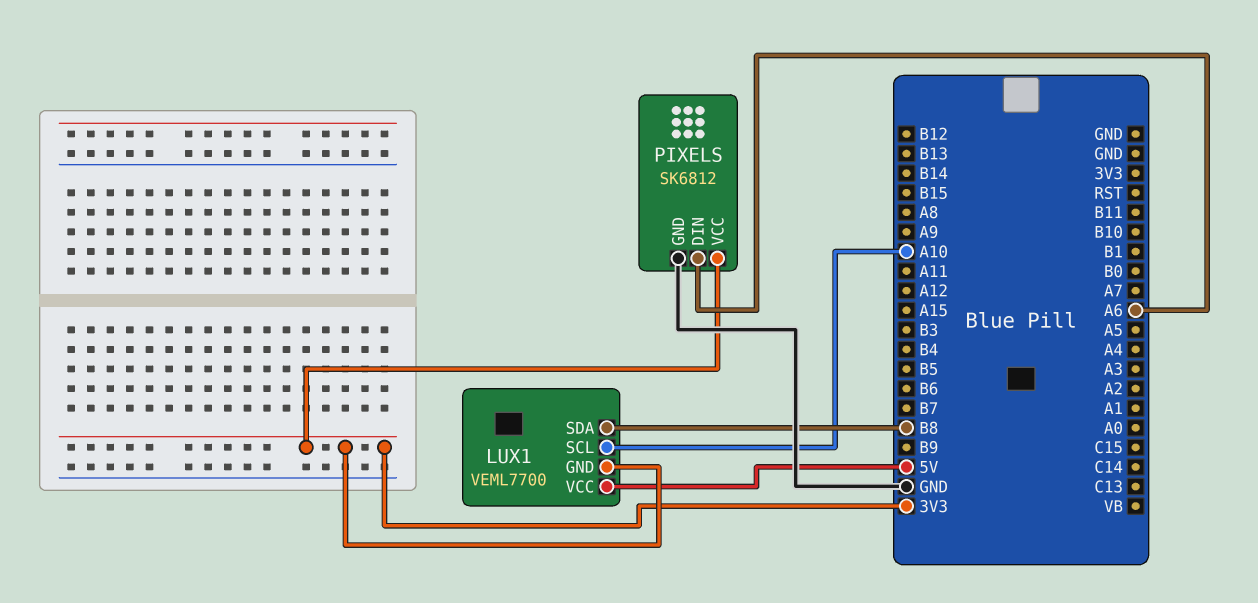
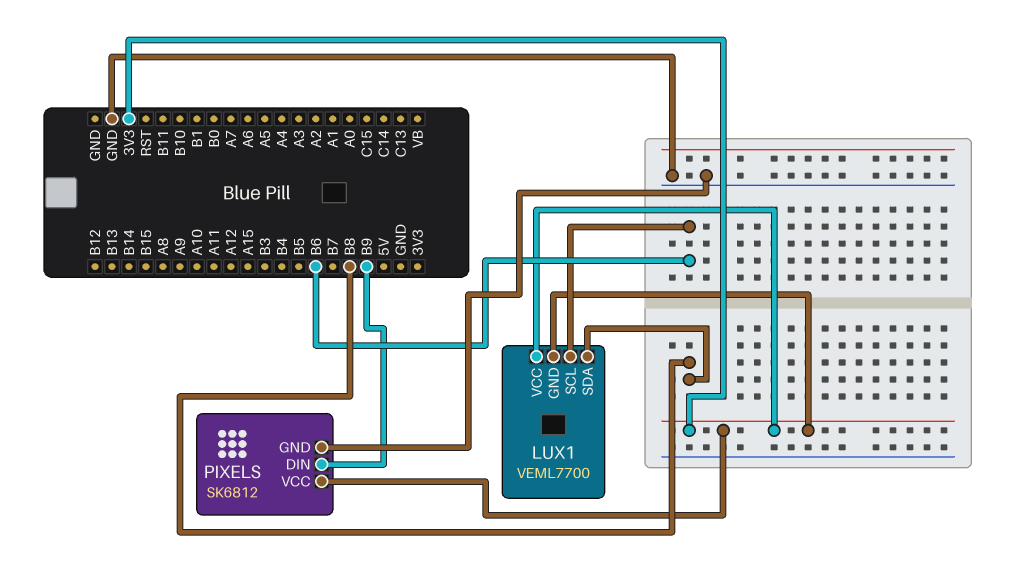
LUX1 pin SCL: A10 -> B6
LUX1 pin VCC: 5V -> 3V3
PIXELS pin DIN: A6 -> B9

